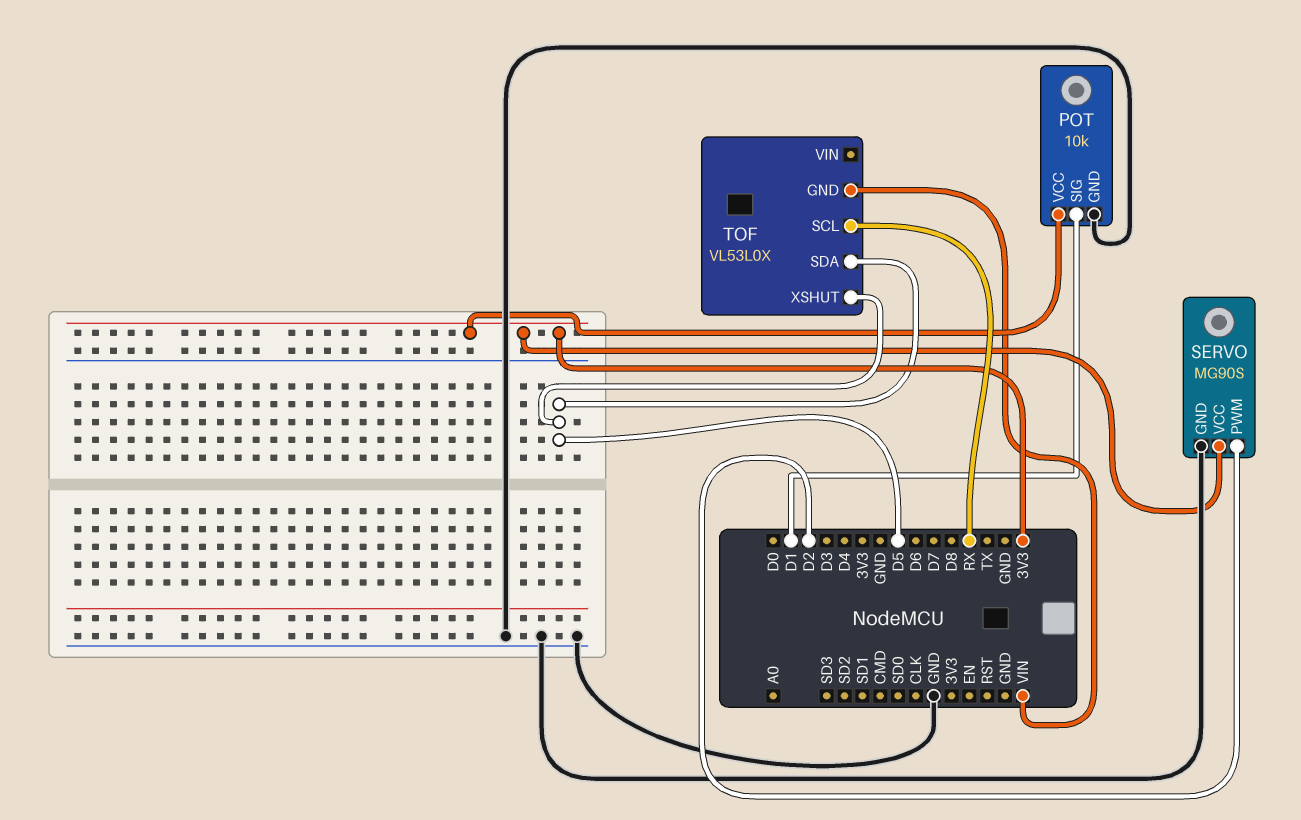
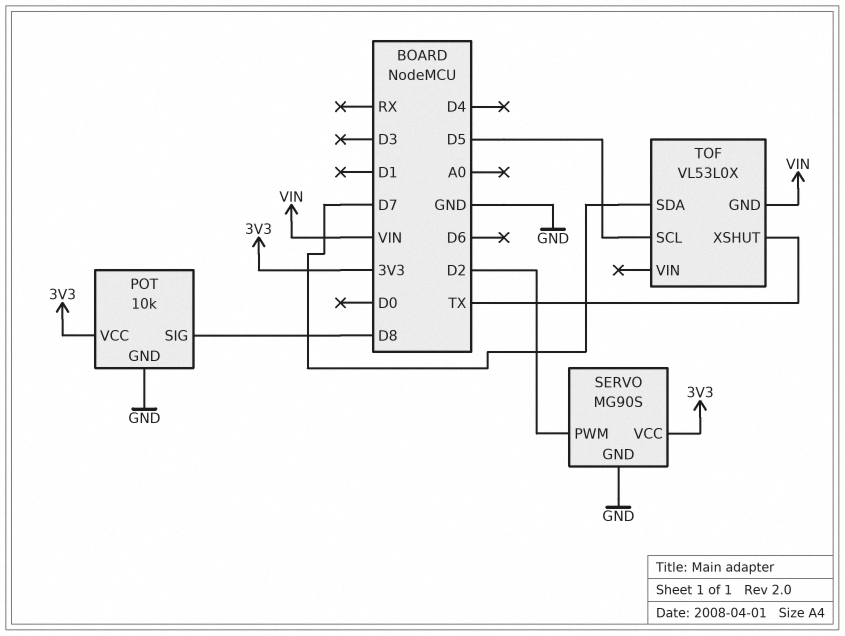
POT pin SIG: D1 -> D8
TOF pin SCL: RX -> D5
TOF pin SDA: D5 -> D7
TOF pin XSHUT: D5 -> TX

